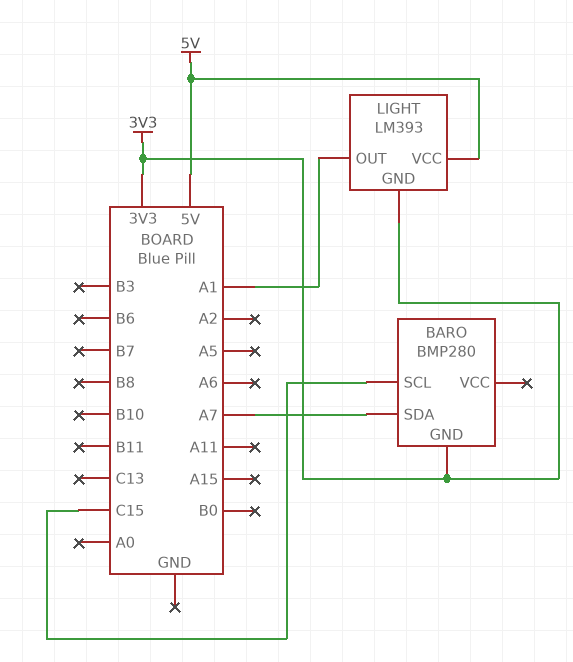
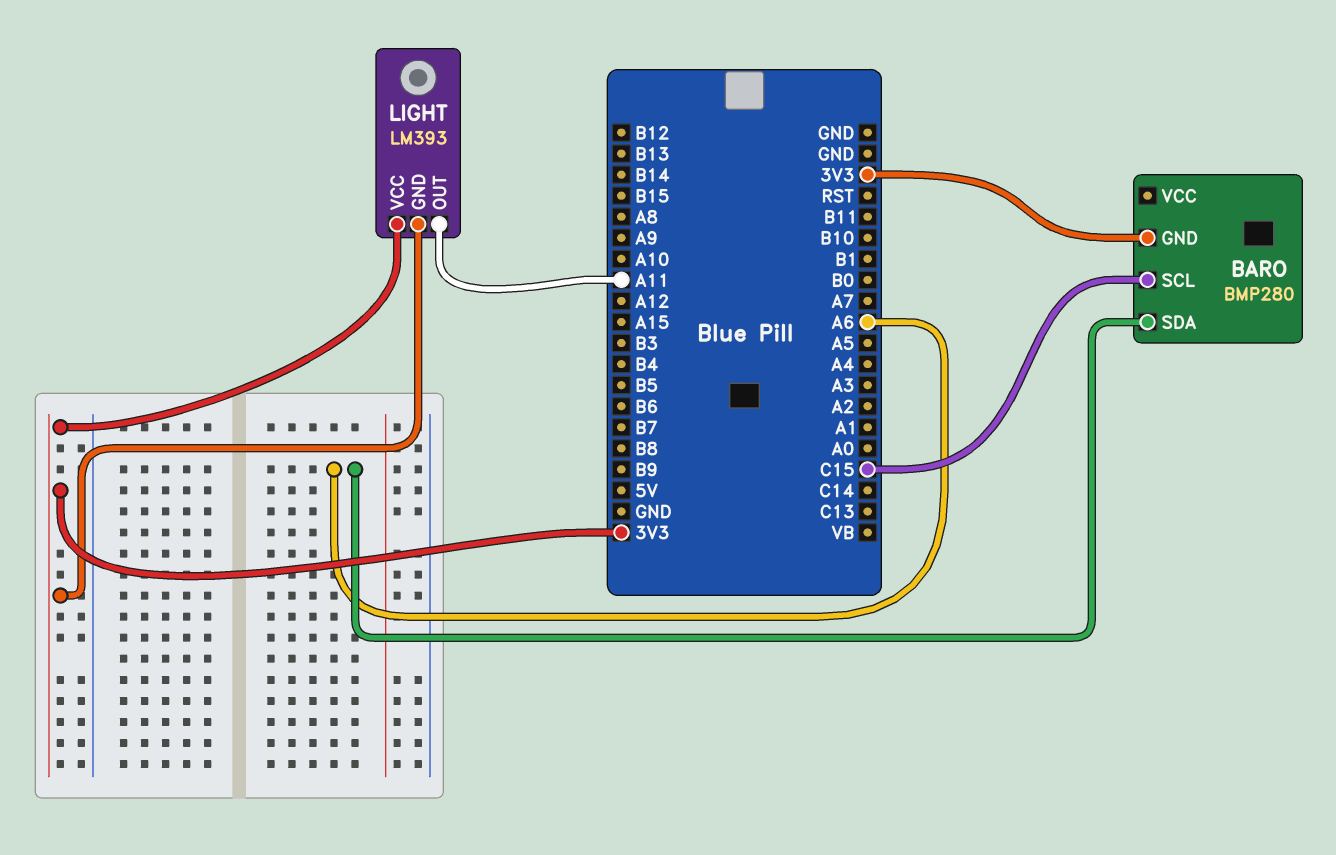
BARO pin SDA: A7 -> A6
LIGHT pin OUT: A1 -> A11
LIGHT pin VCC: 5V -> 3V3

